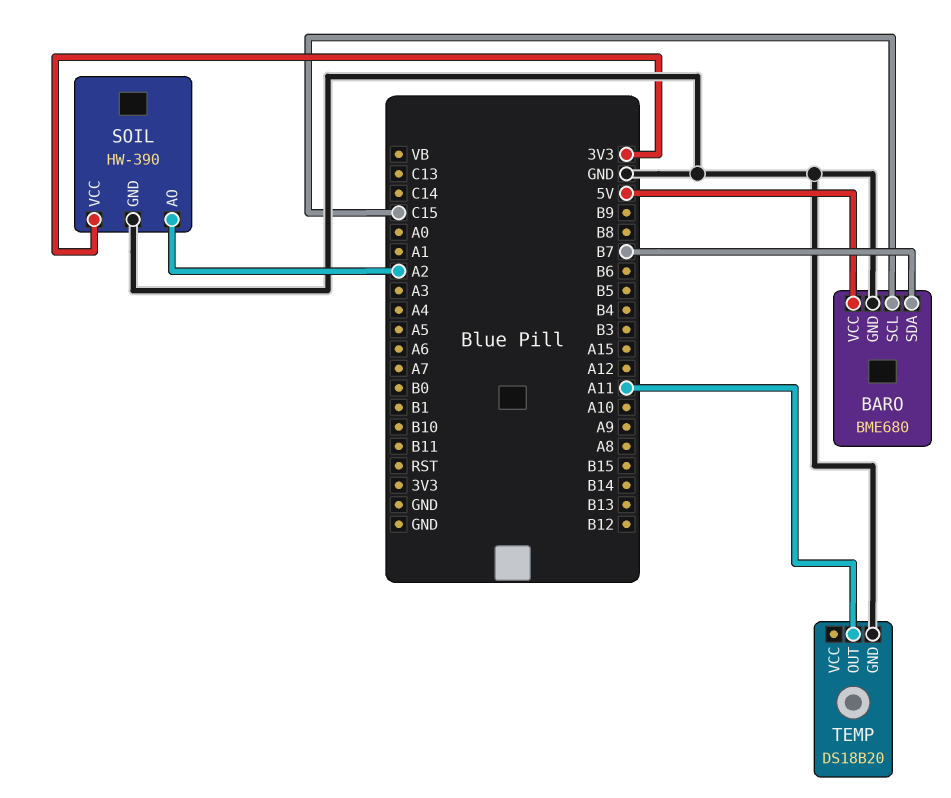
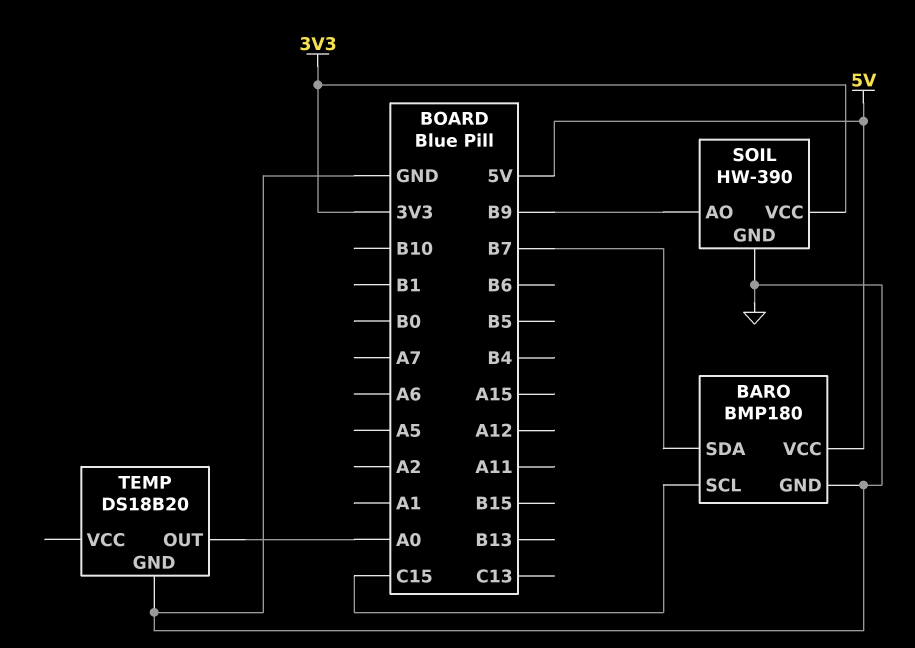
BARO: BME680 -> BMP180
SOIL pin AO: A2 -> B9
TEMP pin OUT: A11 -> A0

